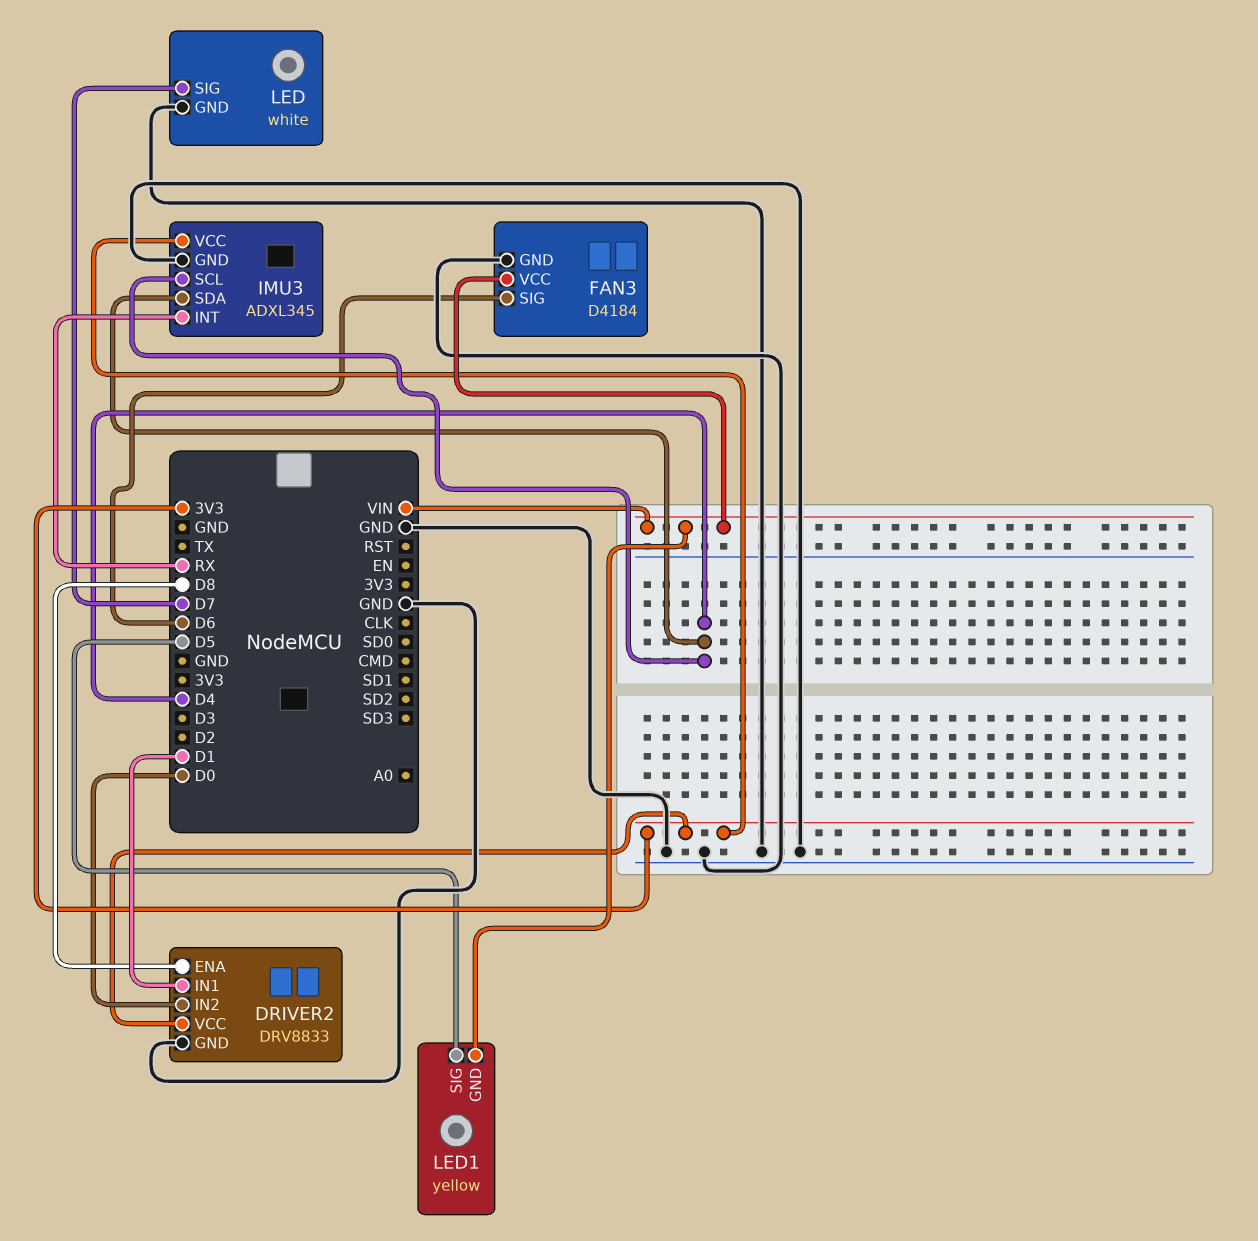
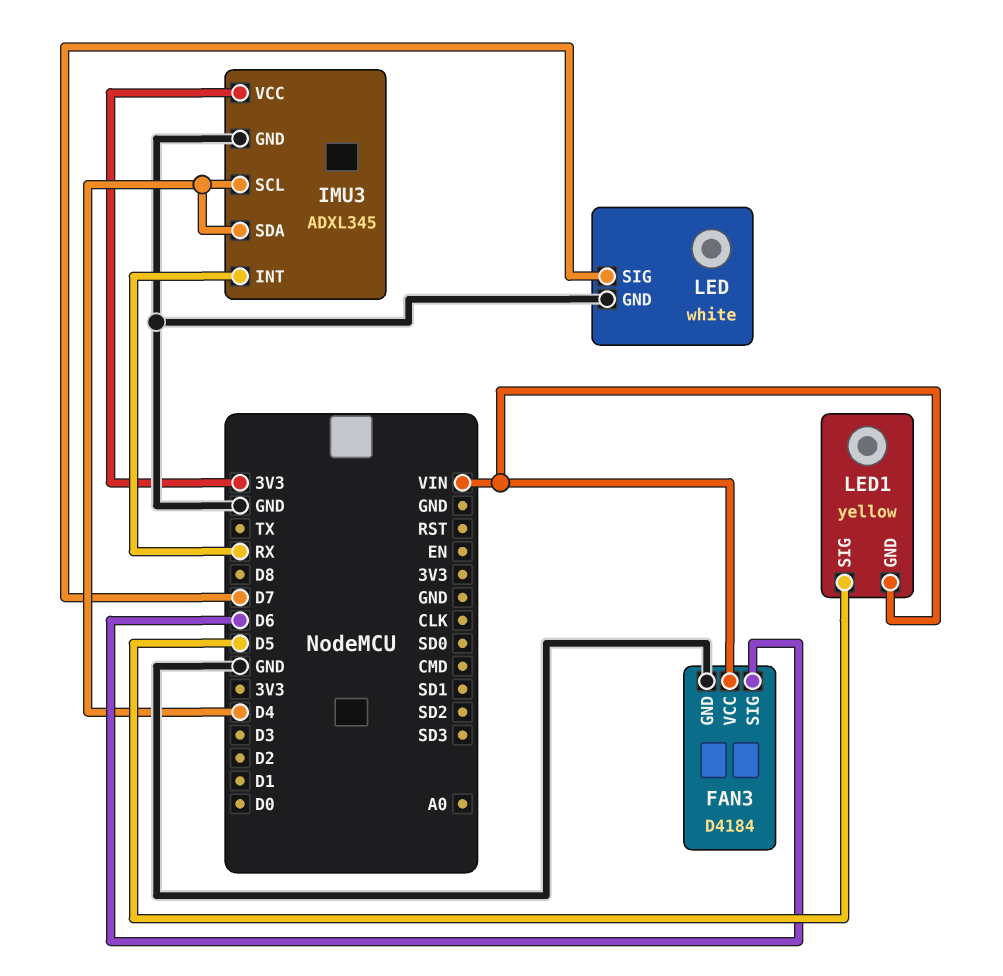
DRIVER2: DRV8833 -> none
DRIVER2 pin ENA: D8 -> none
DRIVER2 pin GND: GND -> none
DRIVER2 pin IN1: D1 -> none
DRIVER2 pin IN2: D0 -> none
DRIVER2 pin VCC: 3V3 -> none

